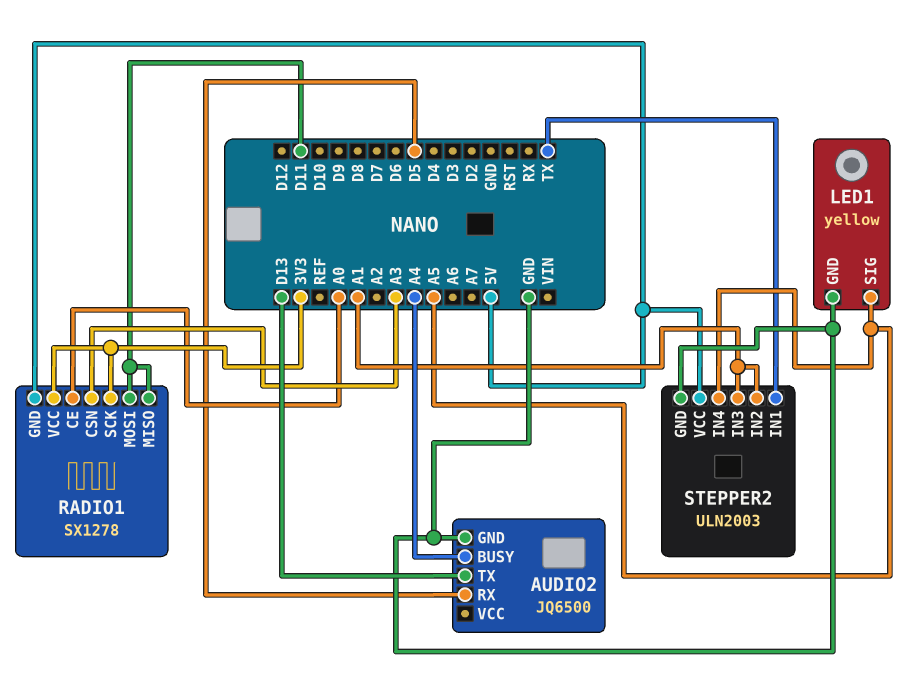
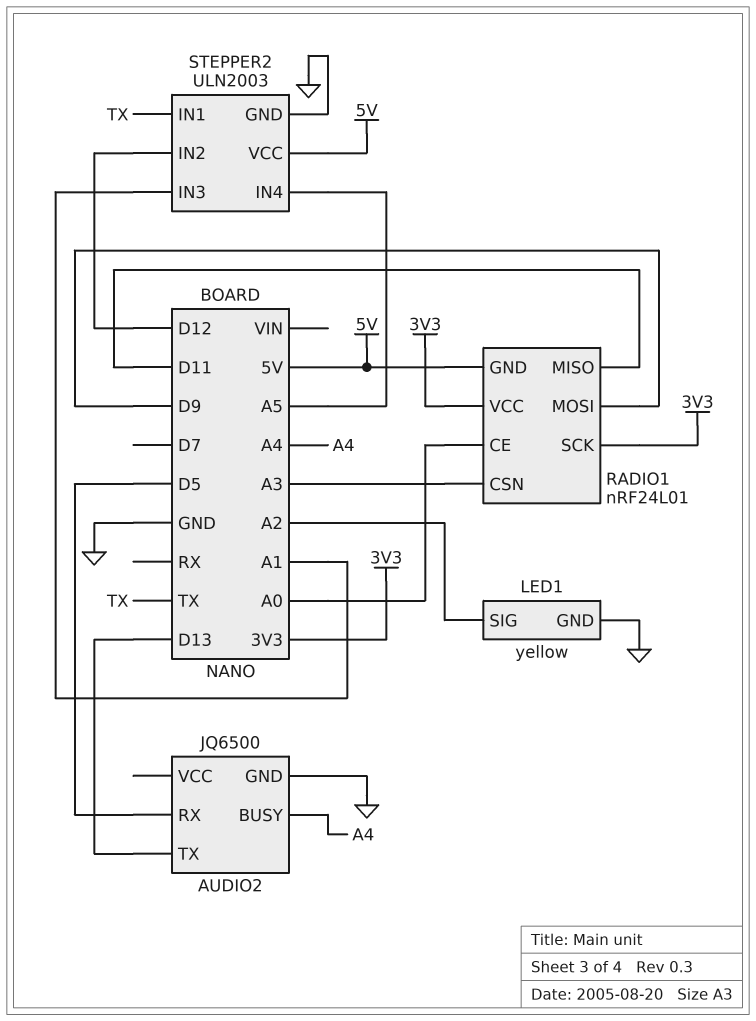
LED1 pin SIG: A5 -> A2
RADIO1: SX1278 -> nRF24L01
RADIO1 pin MOSI: D11 -> D9
STEPPER2 pin IN2: A1 -> D12

